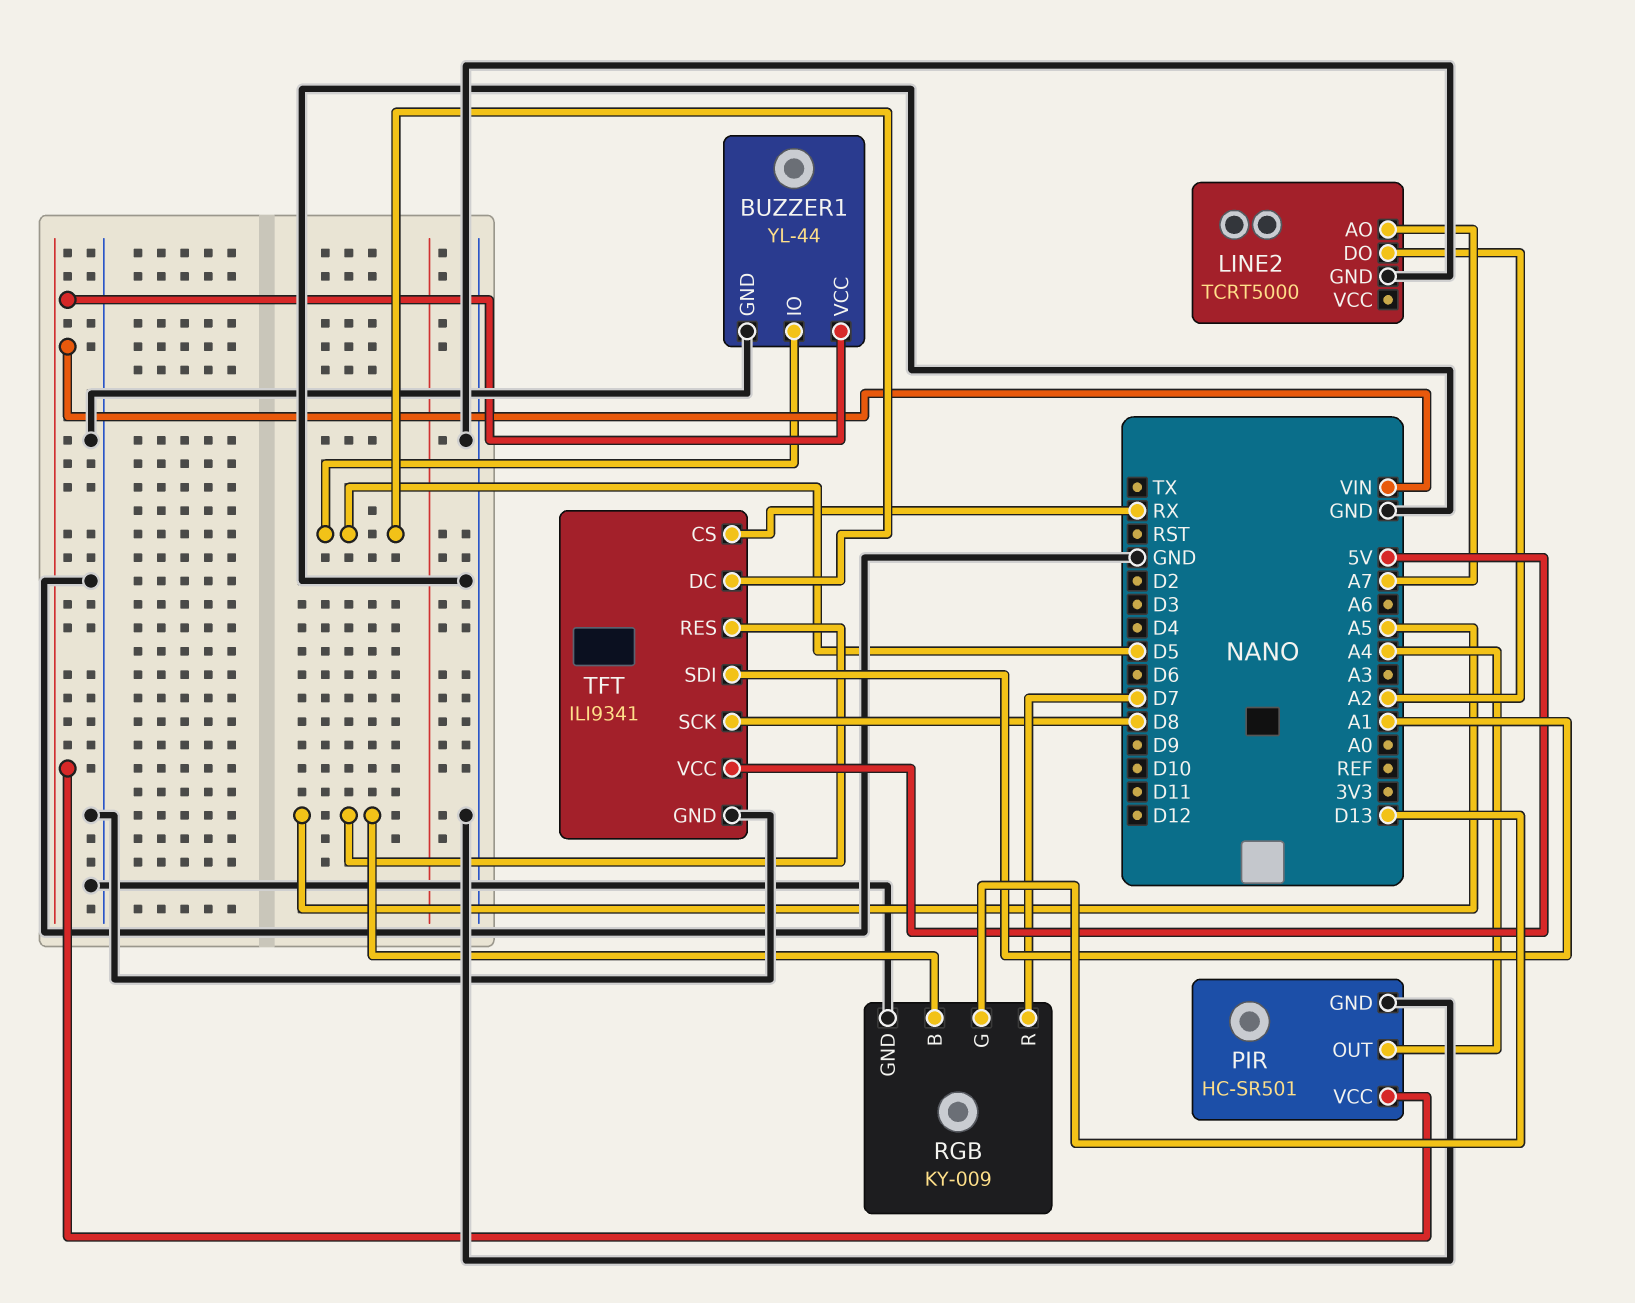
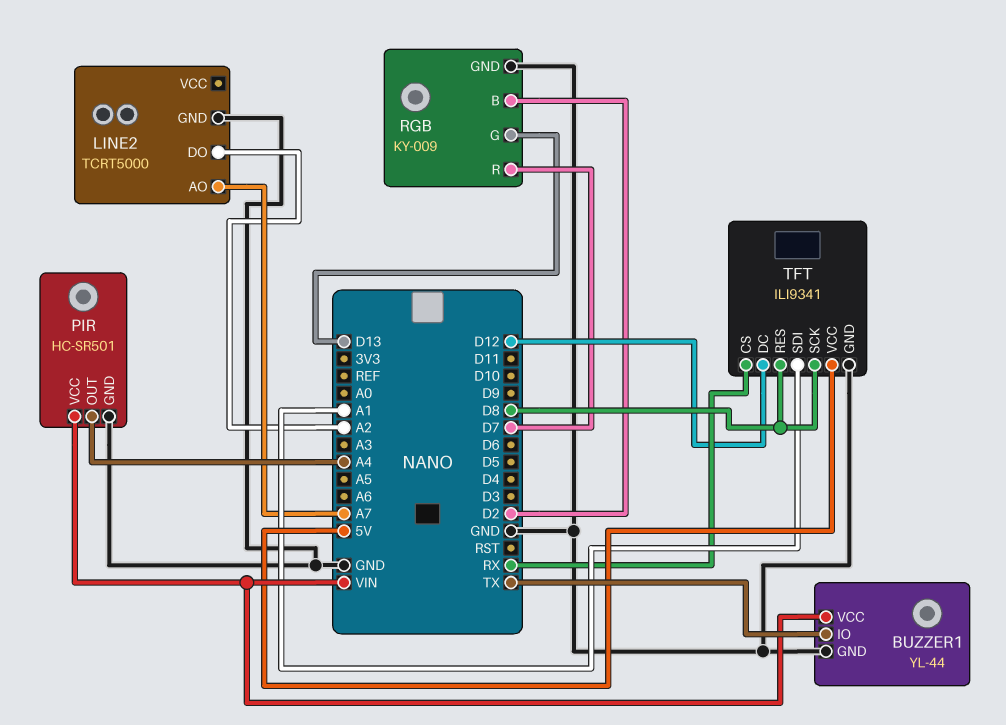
BUZZER1 pin IO: D5 -> TX
RGB pin B: A5 -> D2
TFT pin DC: D5 -> D12
TFT pin RES: A5 -> D8

